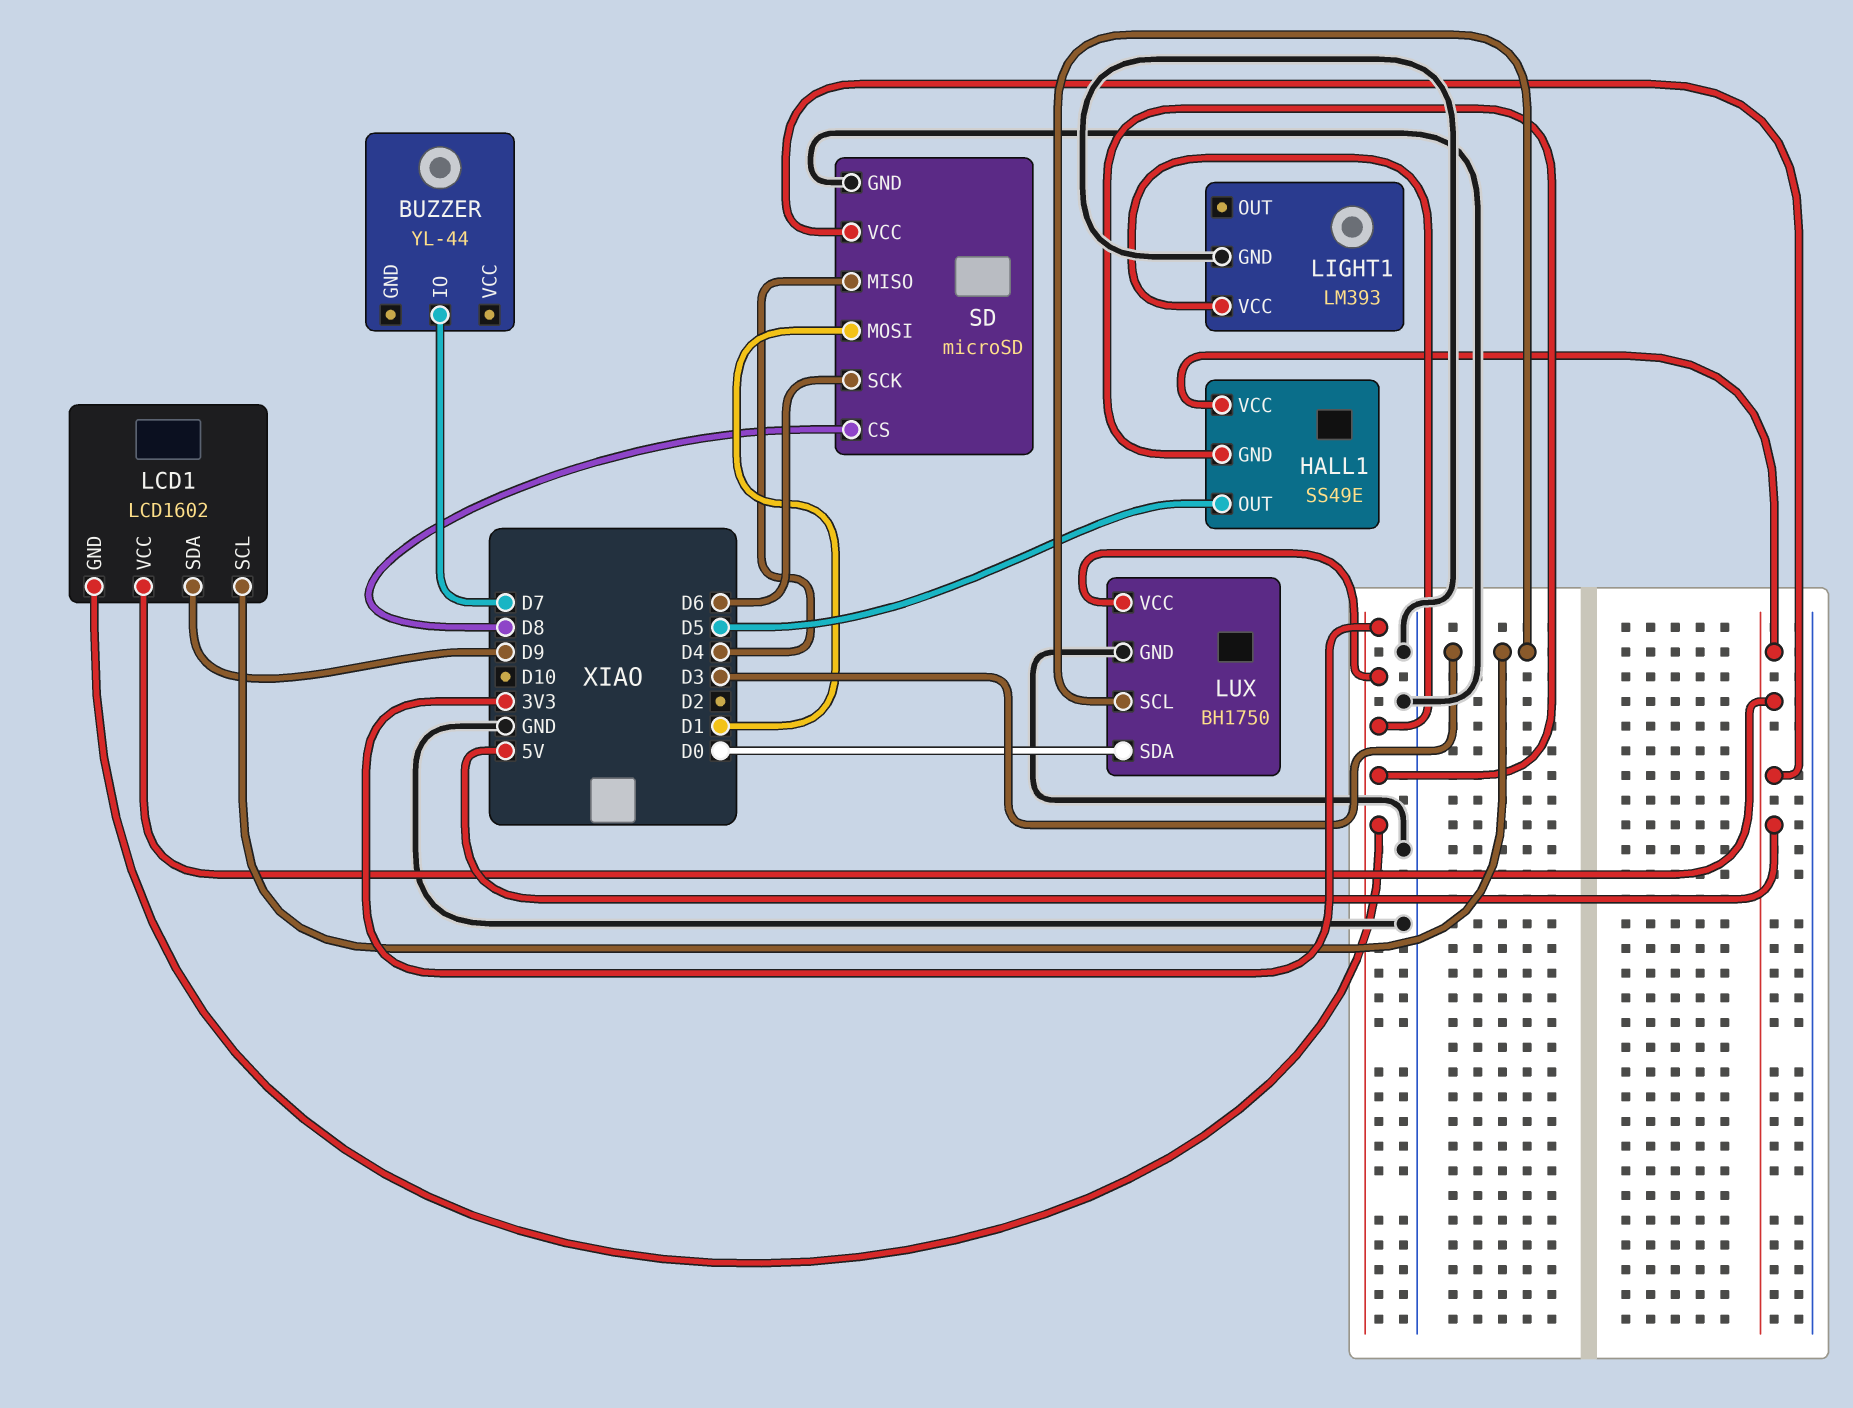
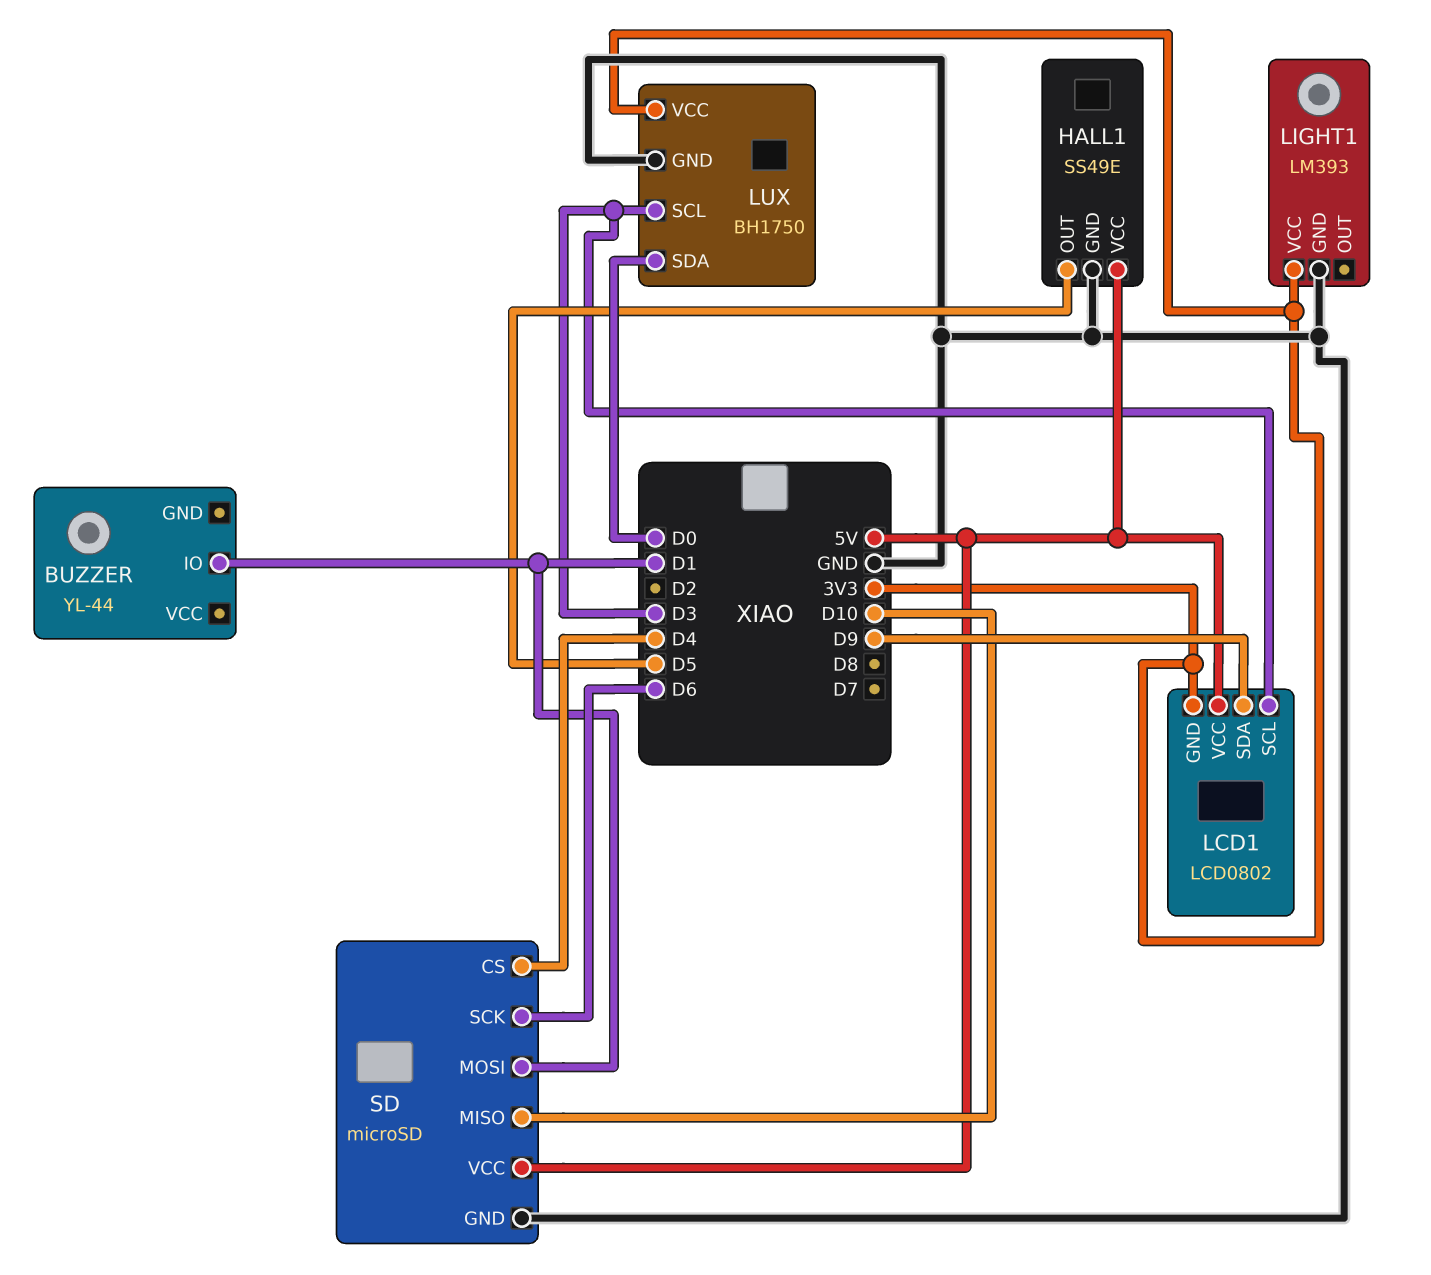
BUZZER pin IO: D7 -> D1
HALL1 pin GND: 3V3 -> GND
LCD1: LCD1602 -> LCD0802
SD pin CS: D8 -> D4
SD pin MISO: D4 -> D10

